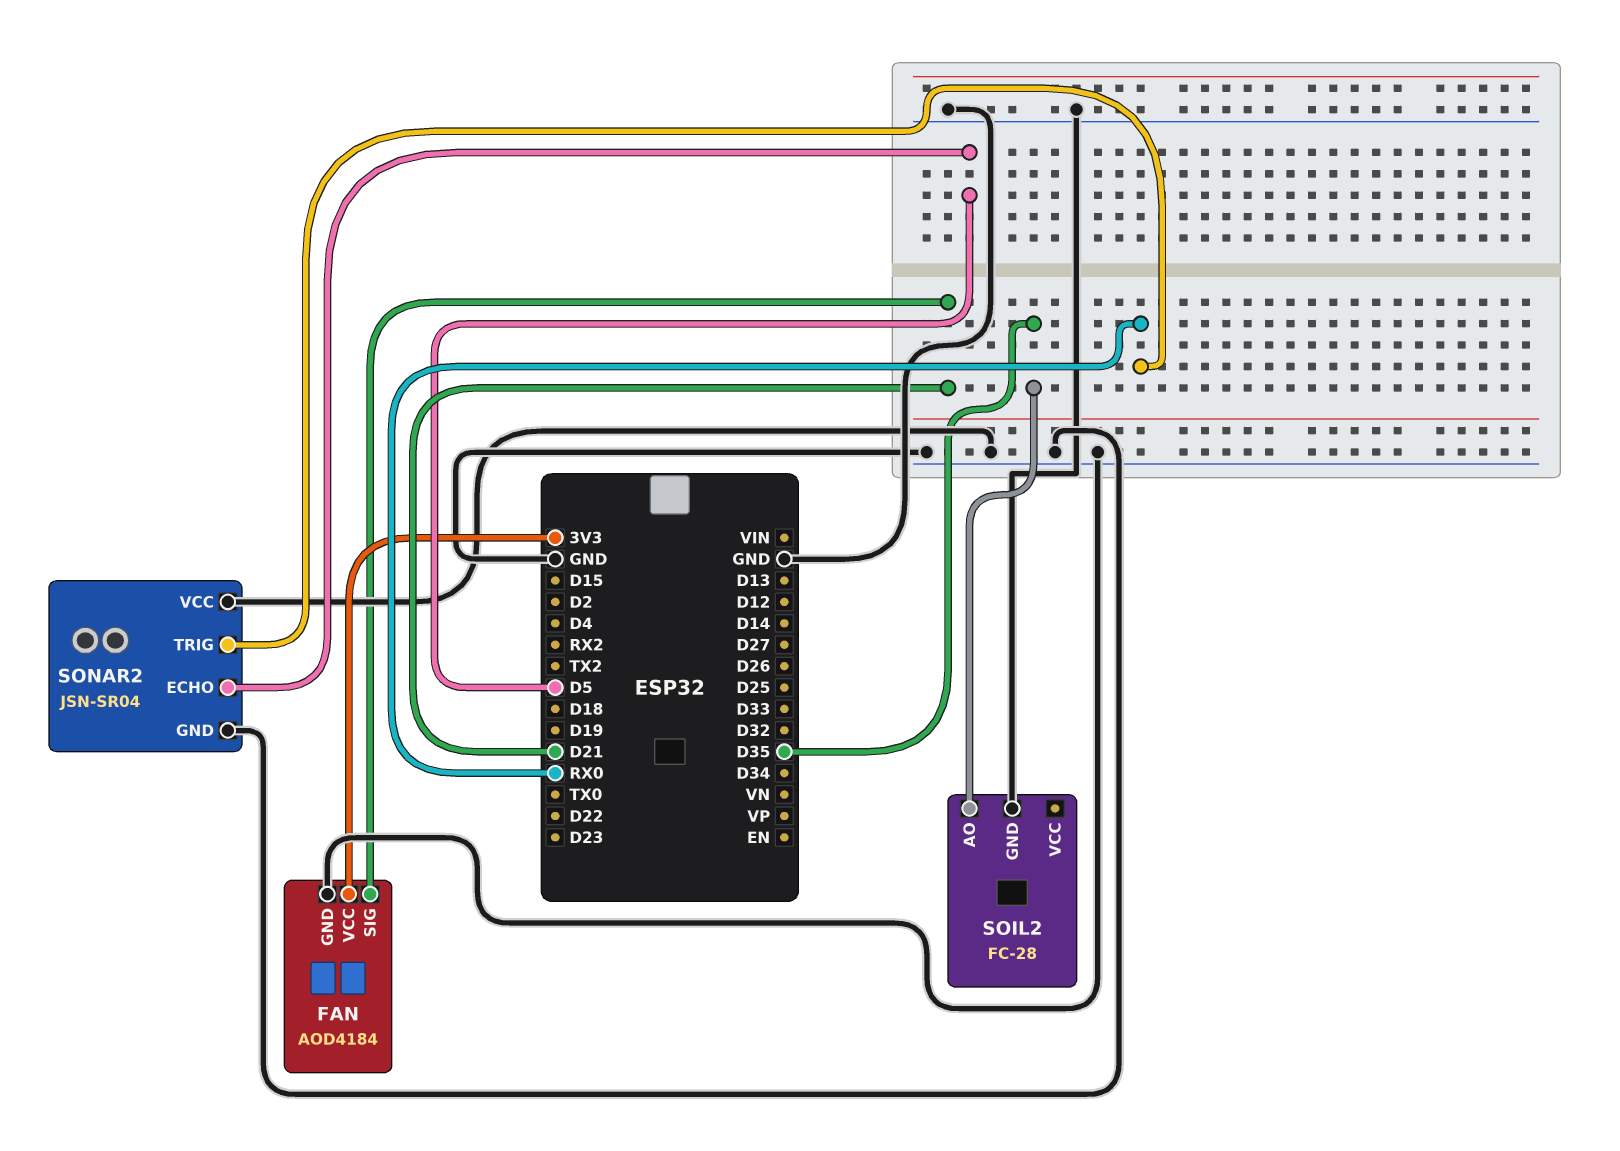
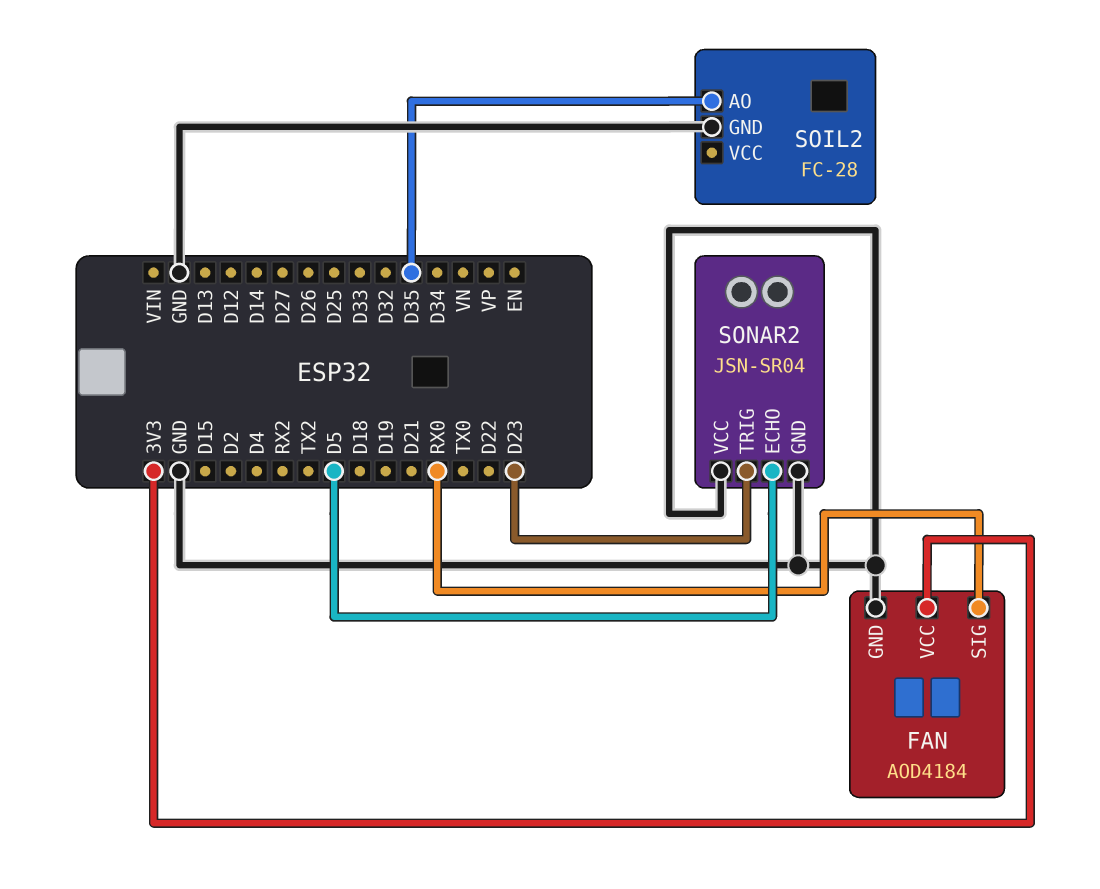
FAN pin SIG: D21 -> RX0
SONAR2 pin TRIG: RX0 -> D23

